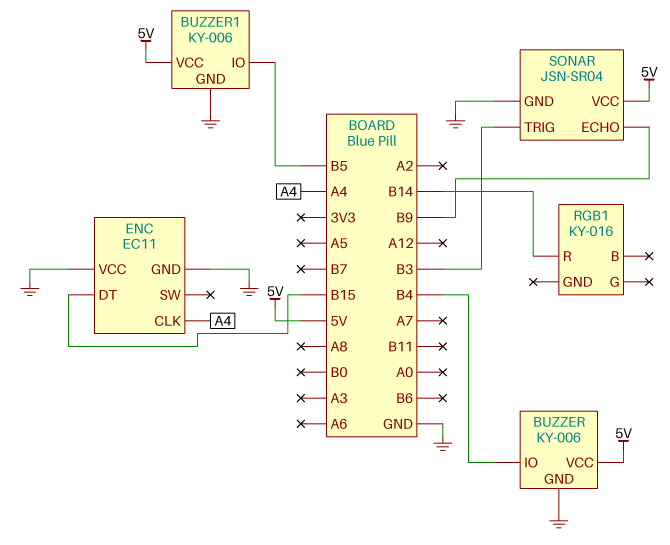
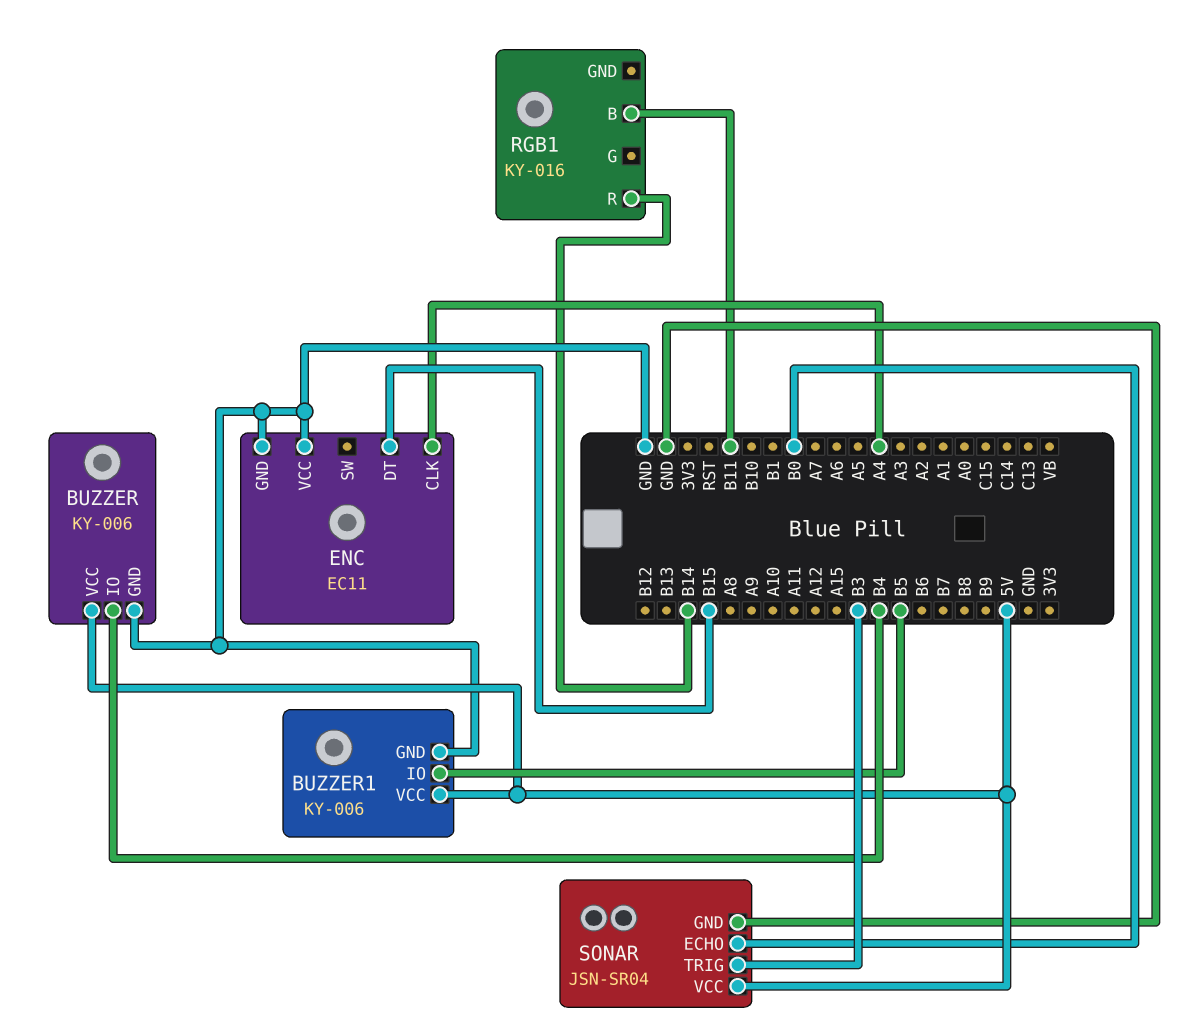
RGB1 pin B: none -> B11
SONAR pin ECHO: B9 -> B0

